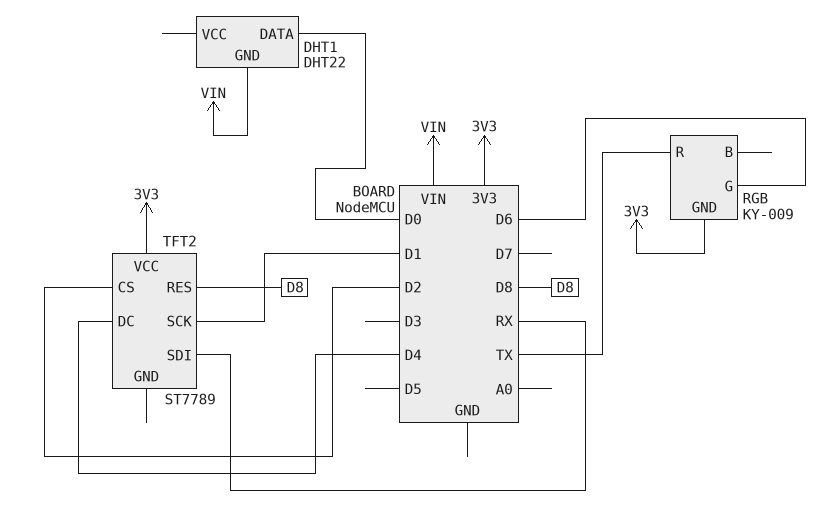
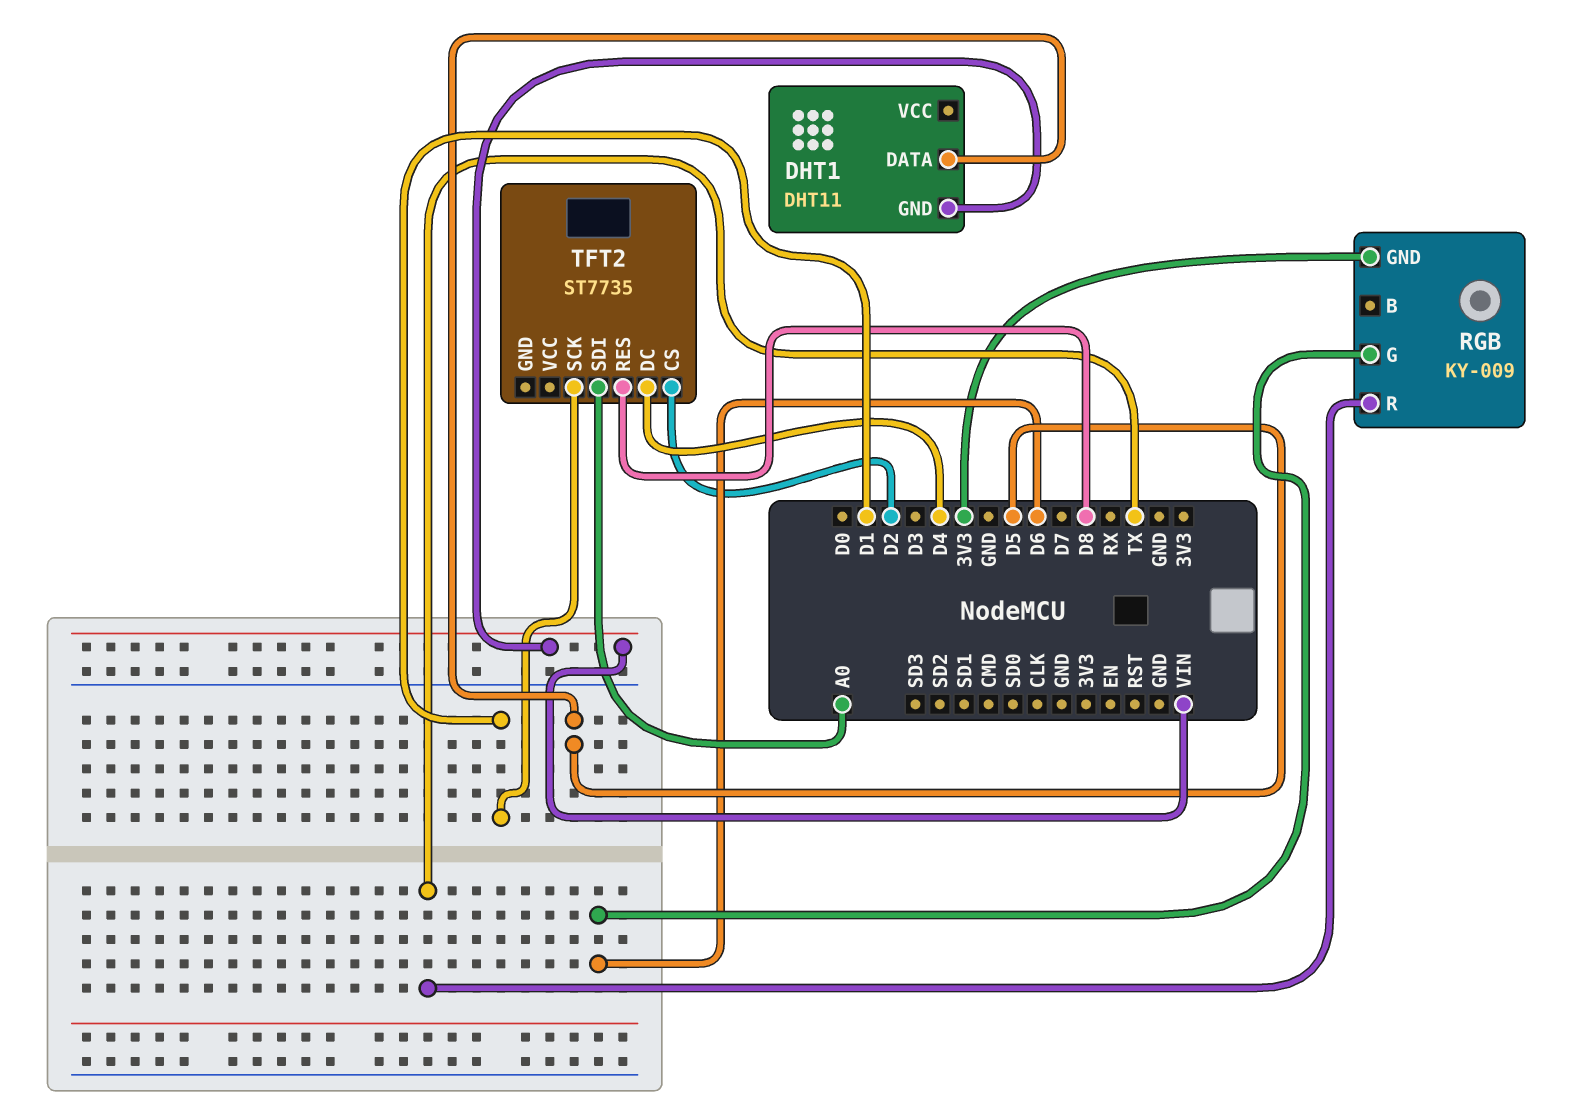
DHT1: DHT22 -> DHT11
DHT1 pin DATA: D0 -> D5
TFT2: ST7789 -> ST7735
TFT2 pin SDI: RX -> A0
TFT2 pin VCC: 3V3 -> none

